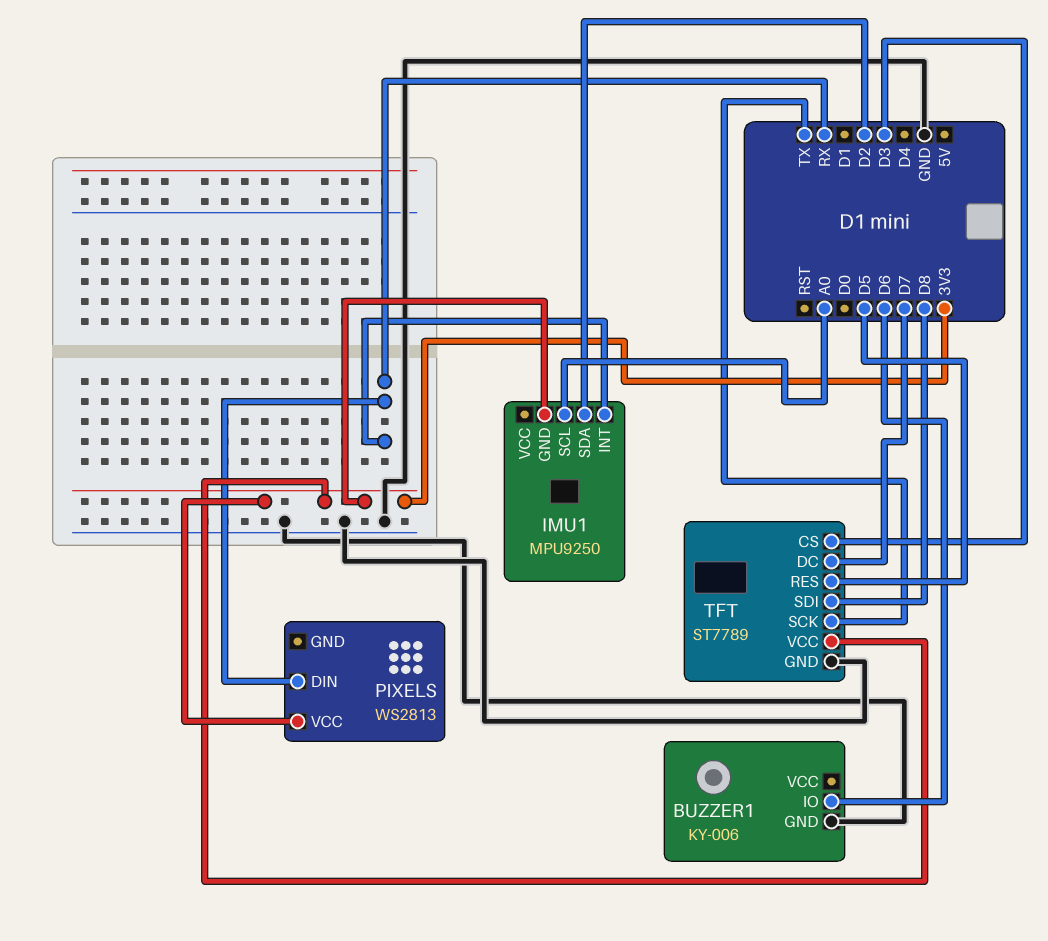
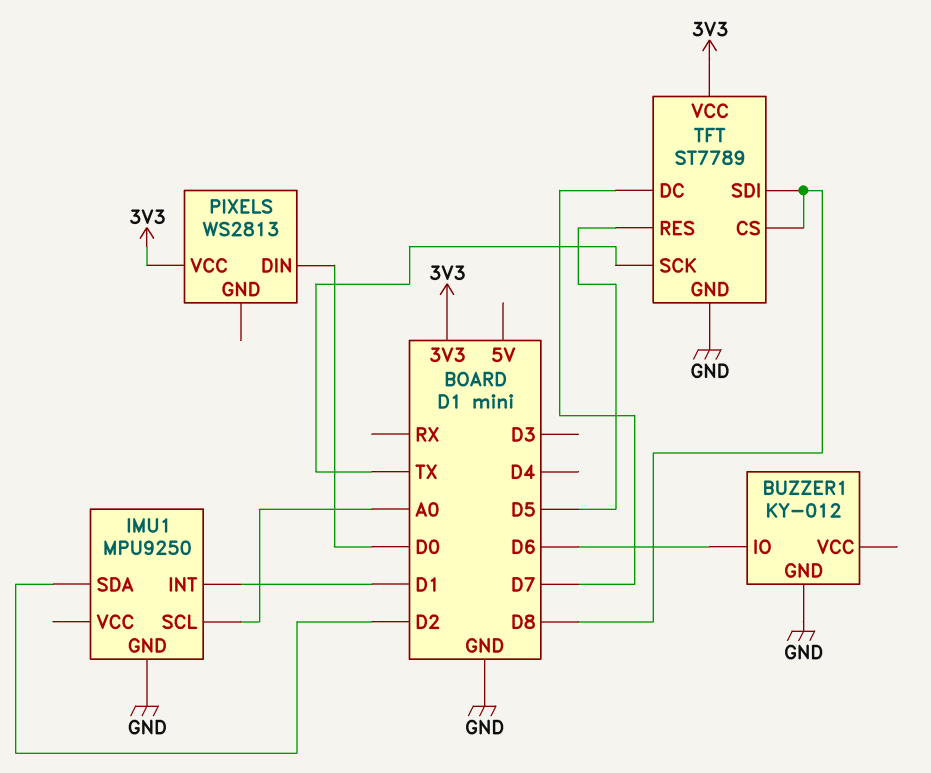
BUZZER1: KY-006 -> KY-012
IMU1 pin GND: 3V3 -> GND
IMU1 pin INT: RX -> D1
PIXELS pin DIN: RX -> D0
TFT pin CS: D3 -> D8

